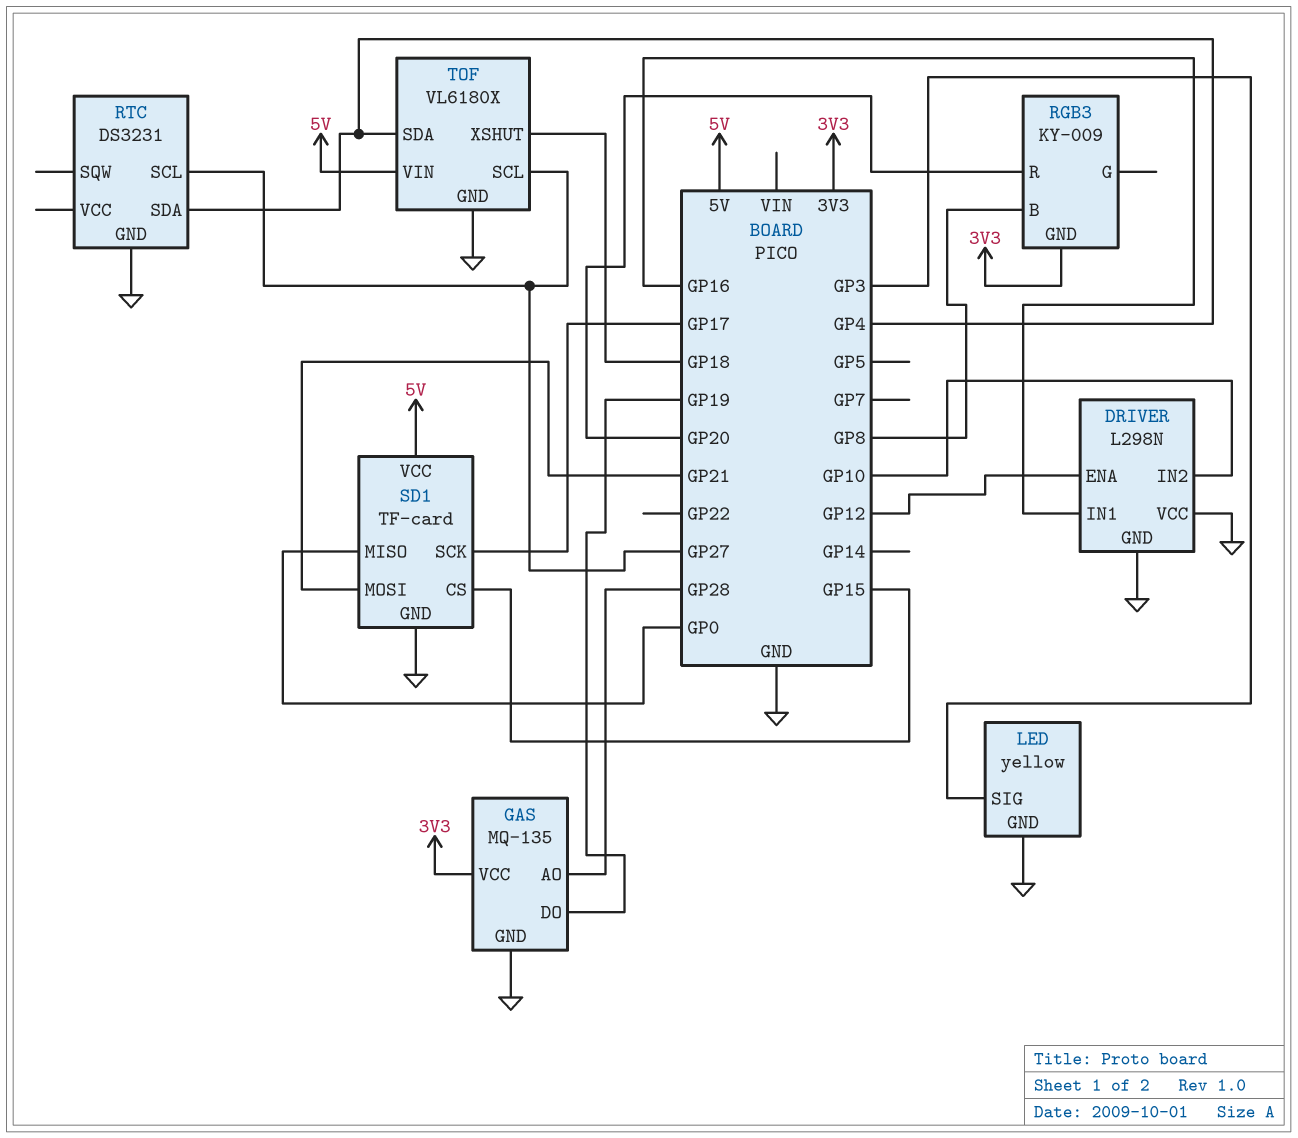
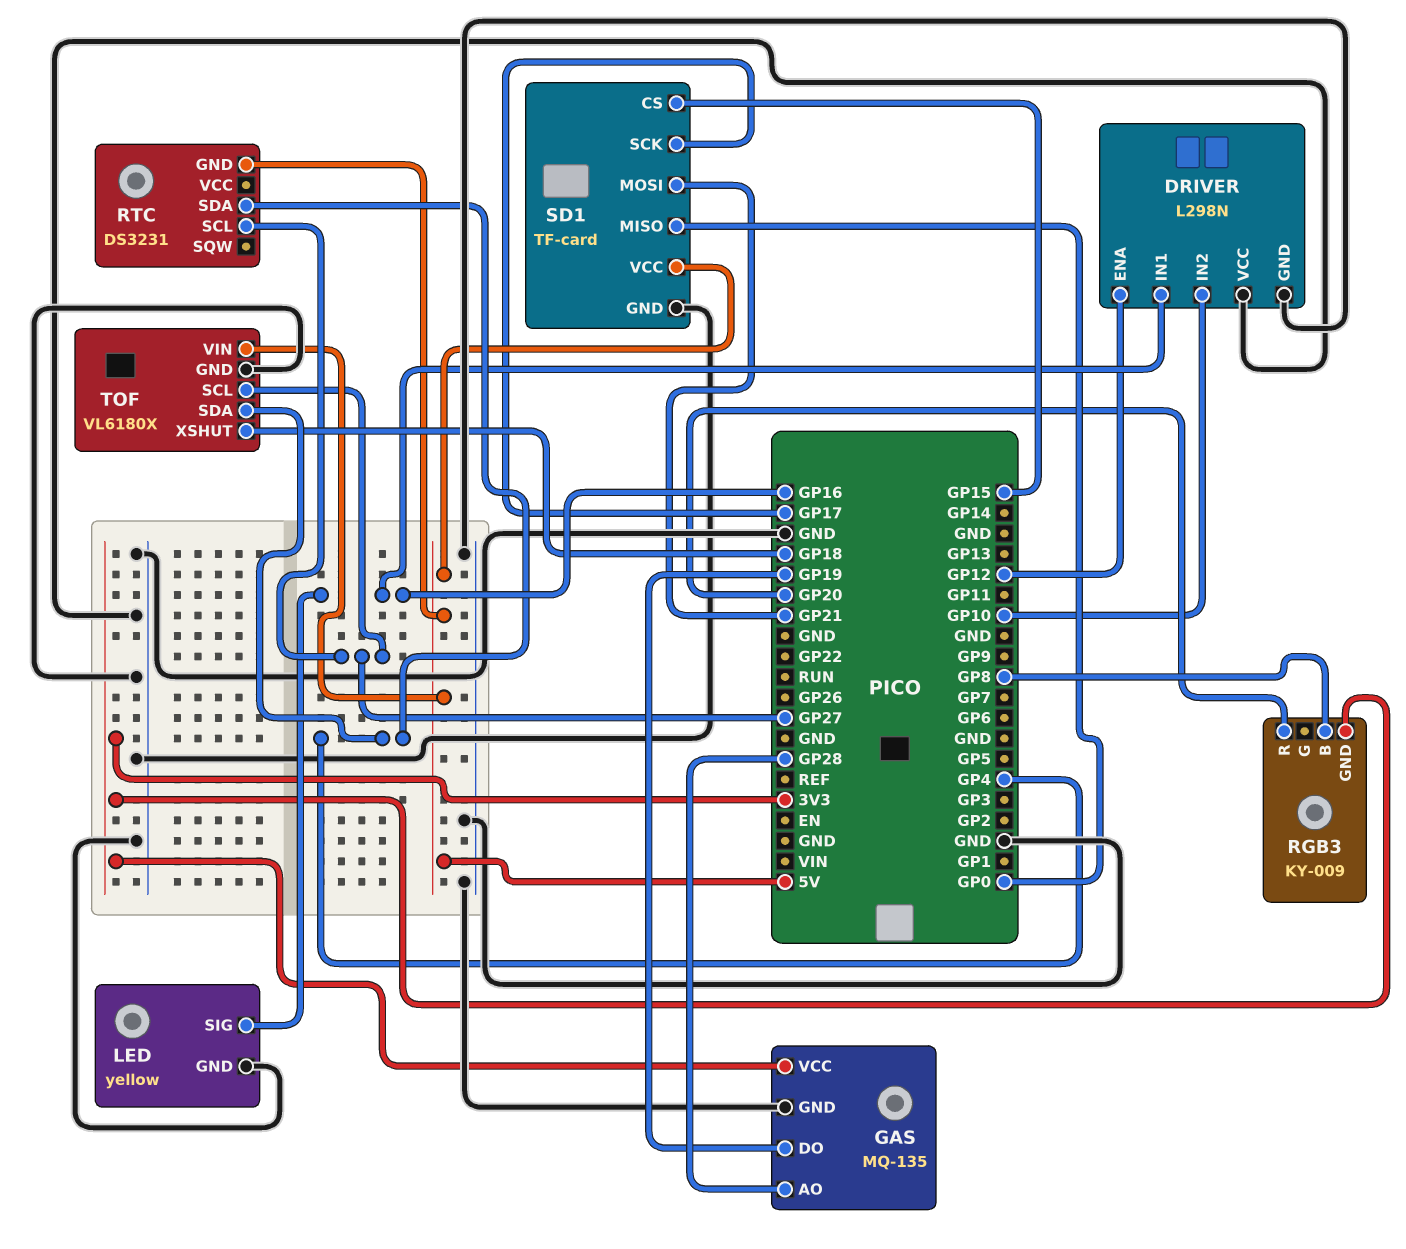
LED pin SIG: GP3 -> GP16
RTC pin GND: GND -> 5V

